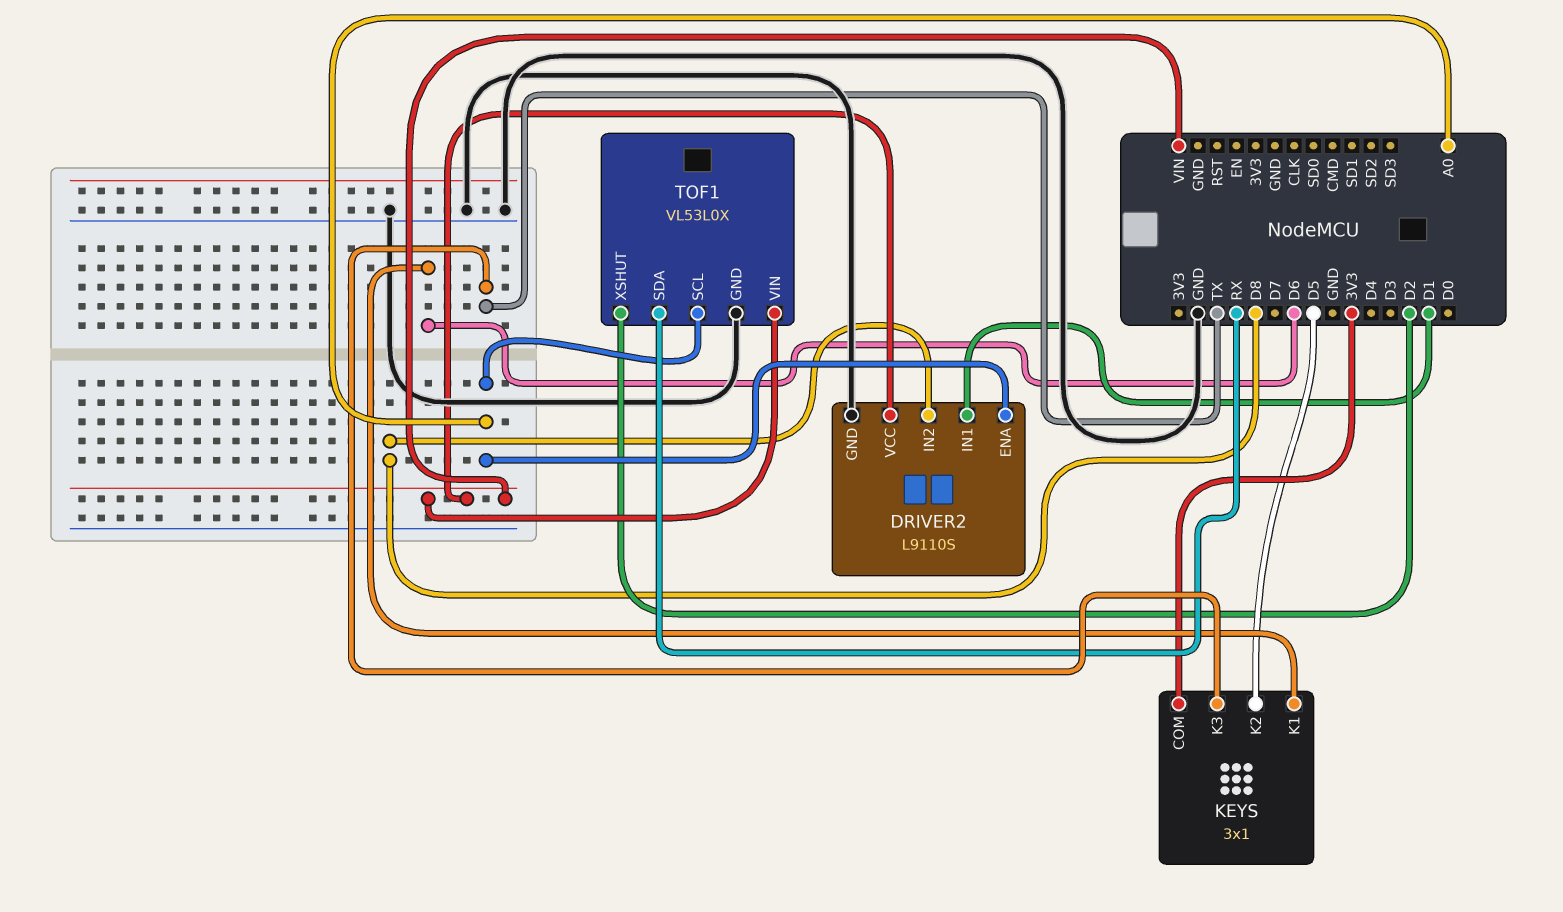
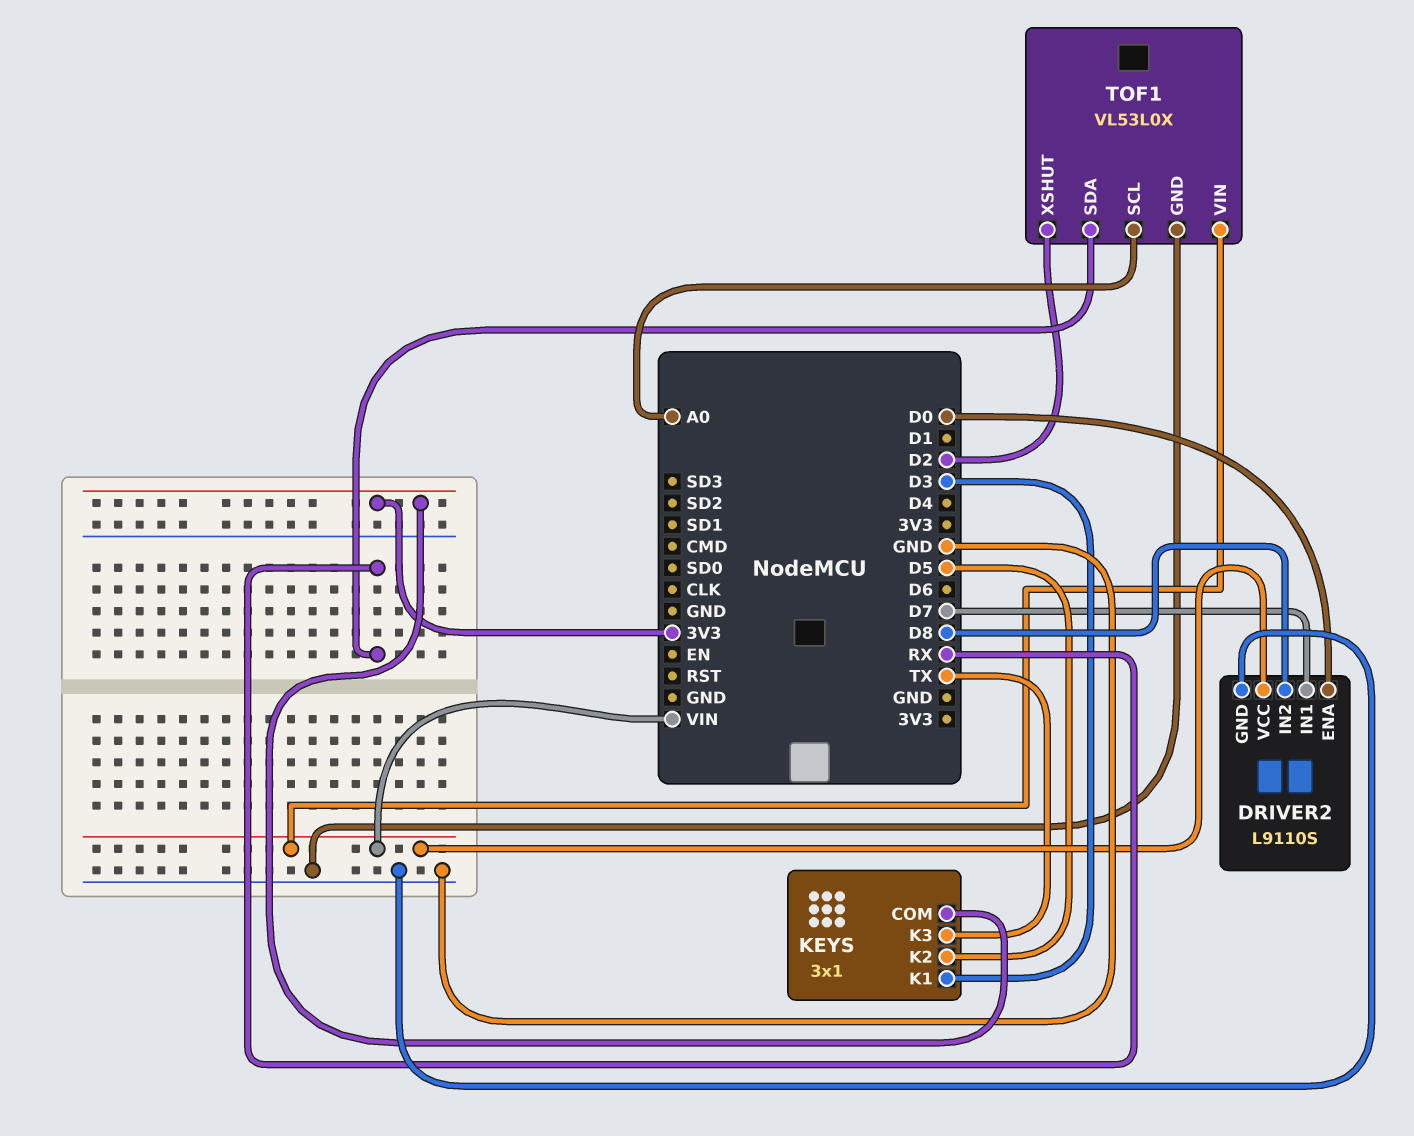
DRIVER2 pin ENA: A0 -> D0
DRIVER2 pin IN1: D1 -> D7
KEYS pin K1: D6 -> D3

